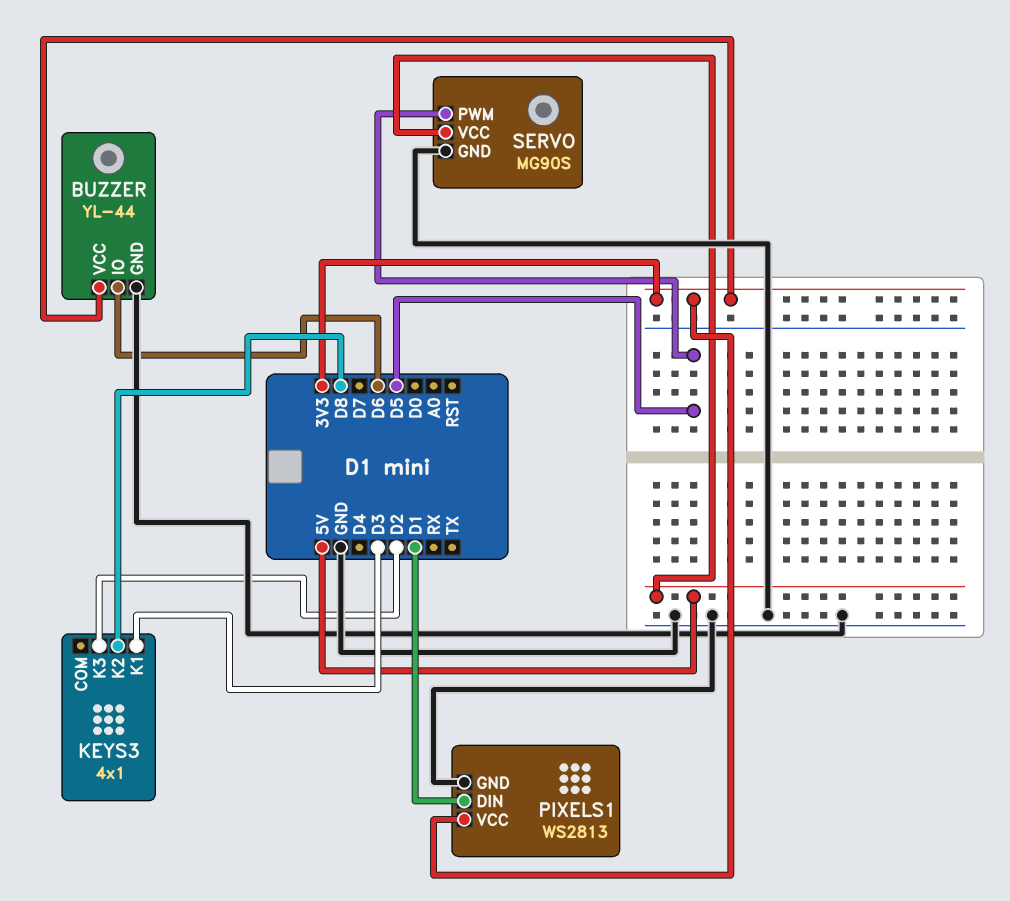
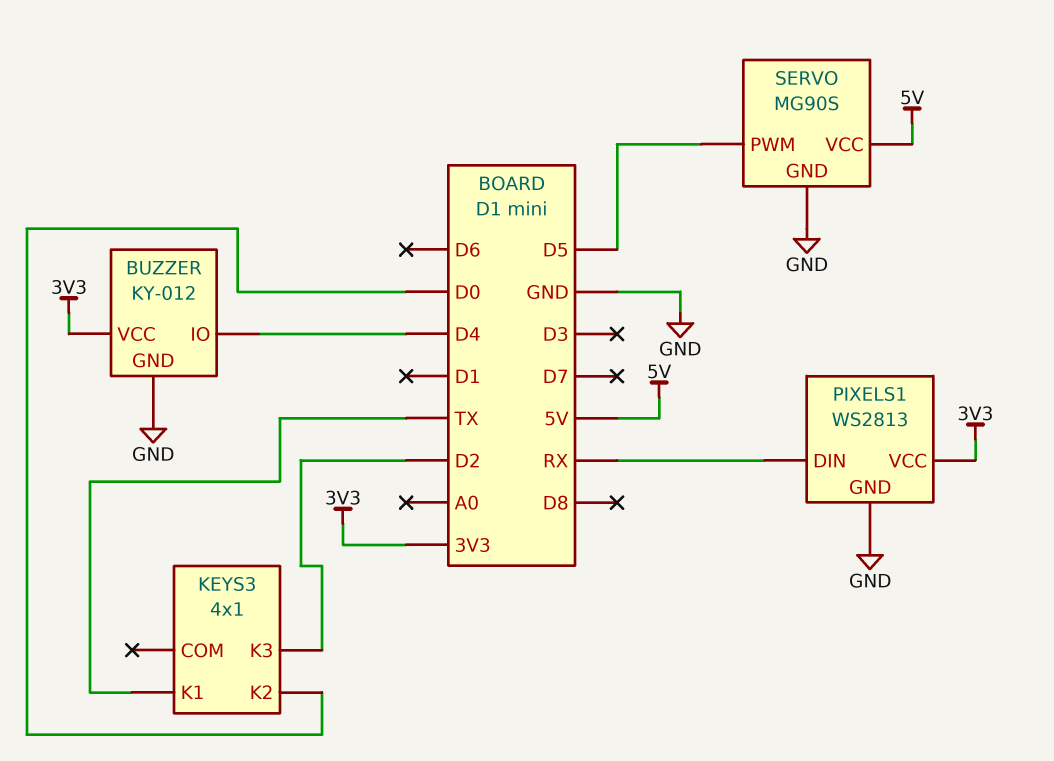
BUZZER: YL-44 -> KY-012
BUZZER pin IO: D6 -> D4
KEYS3 pin K1: D3 -> TX
KEYS3 pin K2: D8 -> D0
PIXELS1 pin DIN: D1 -> RX

